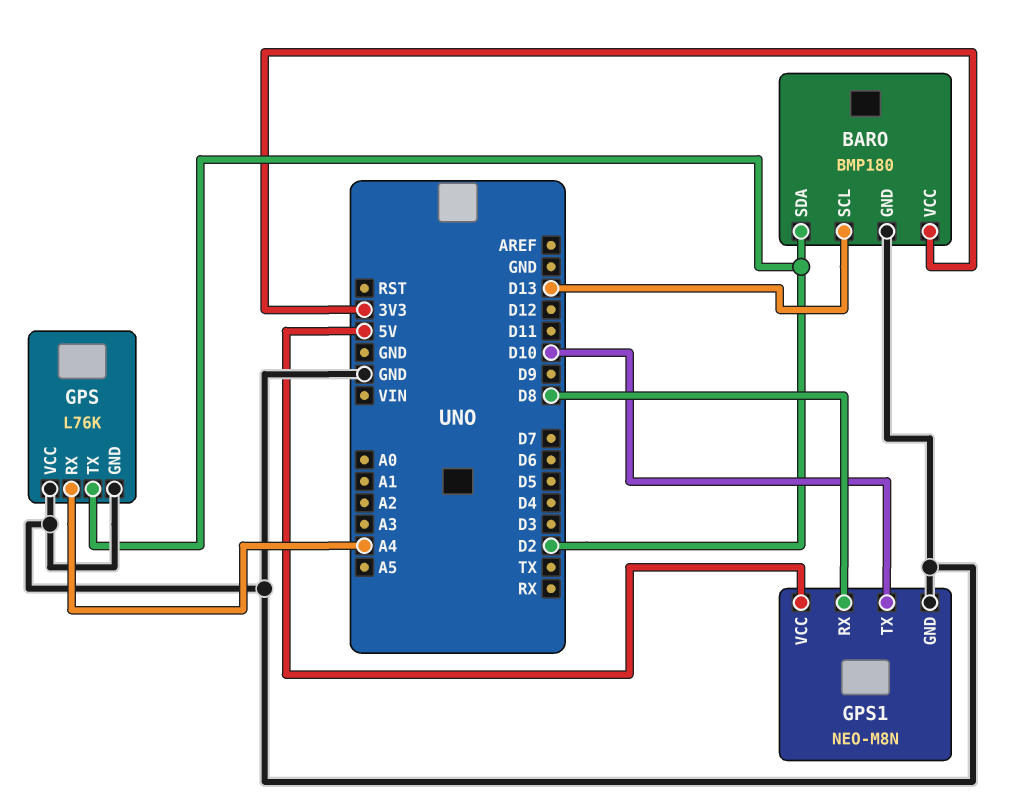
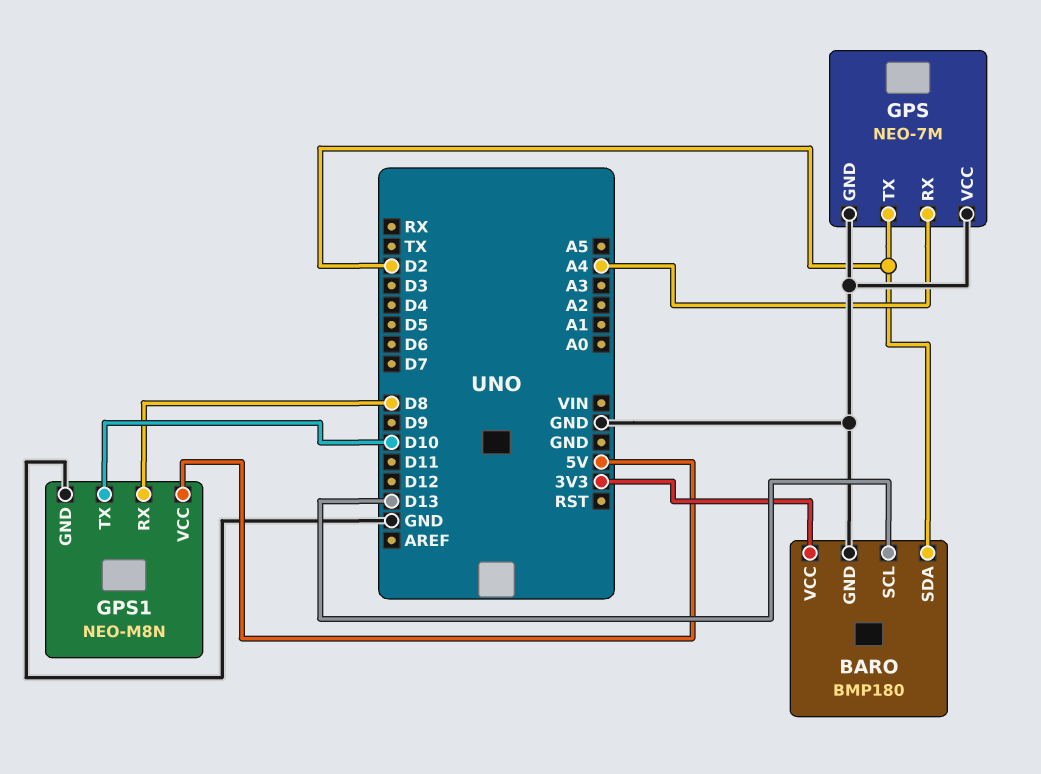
GPS: L76K -> NEO-7M

